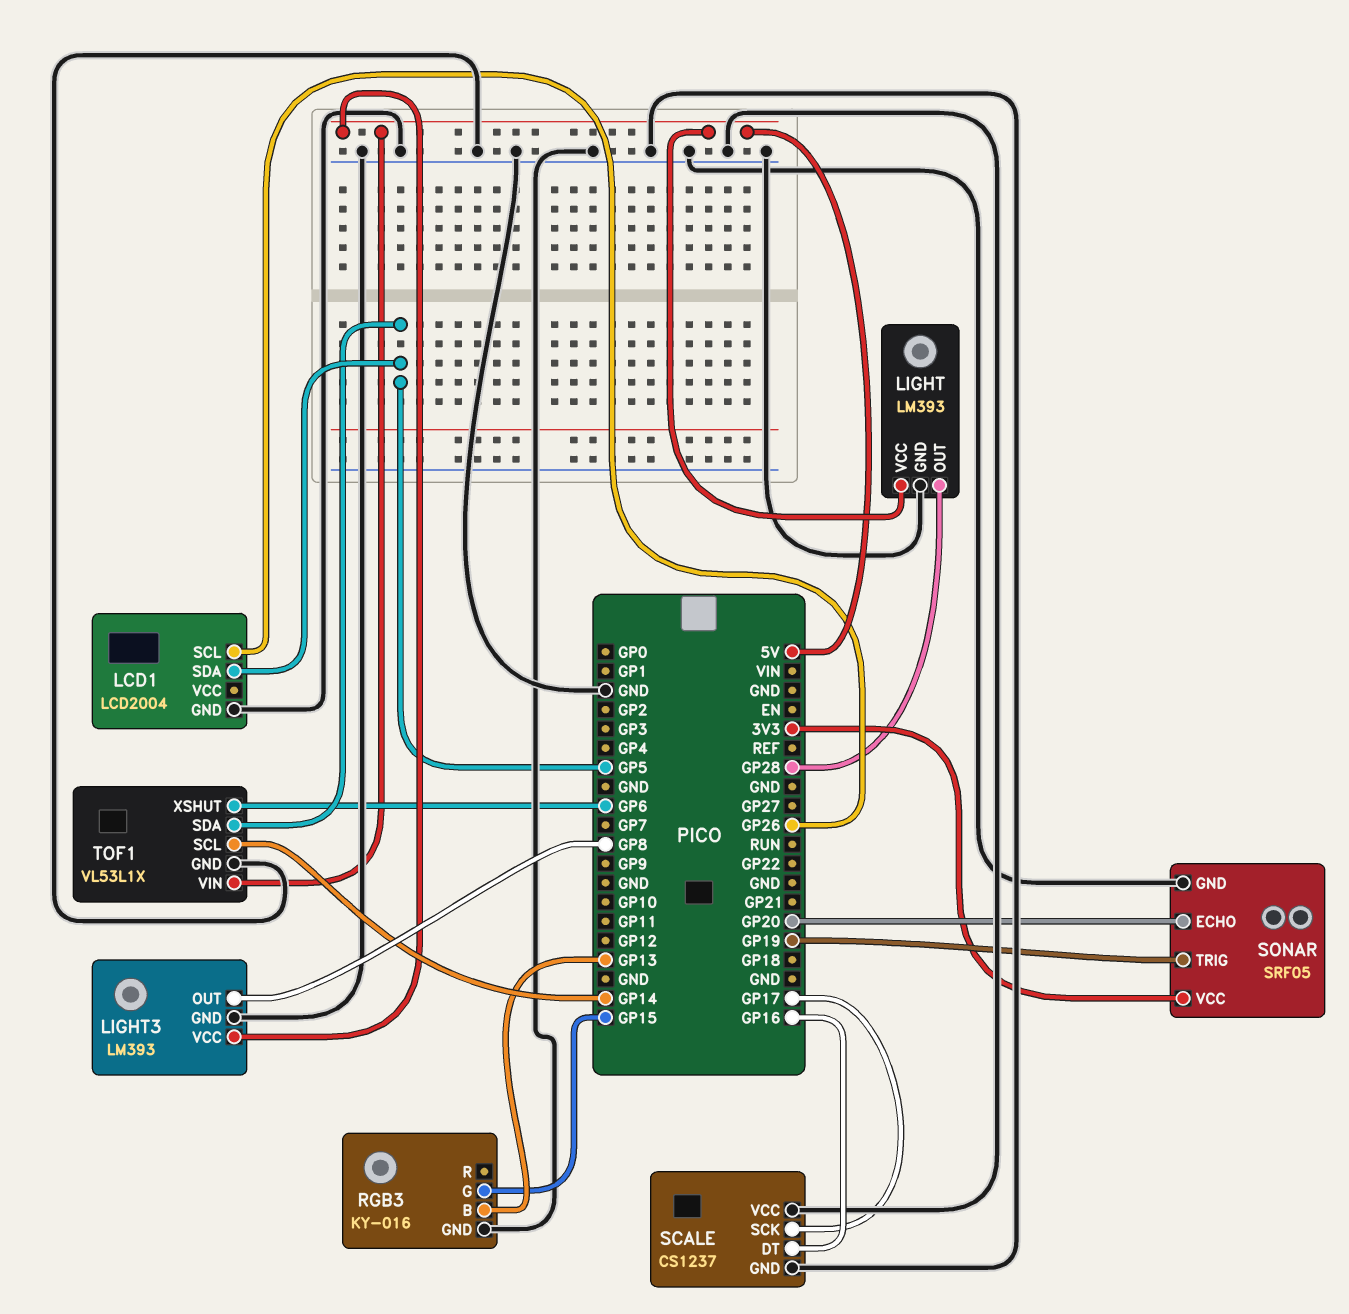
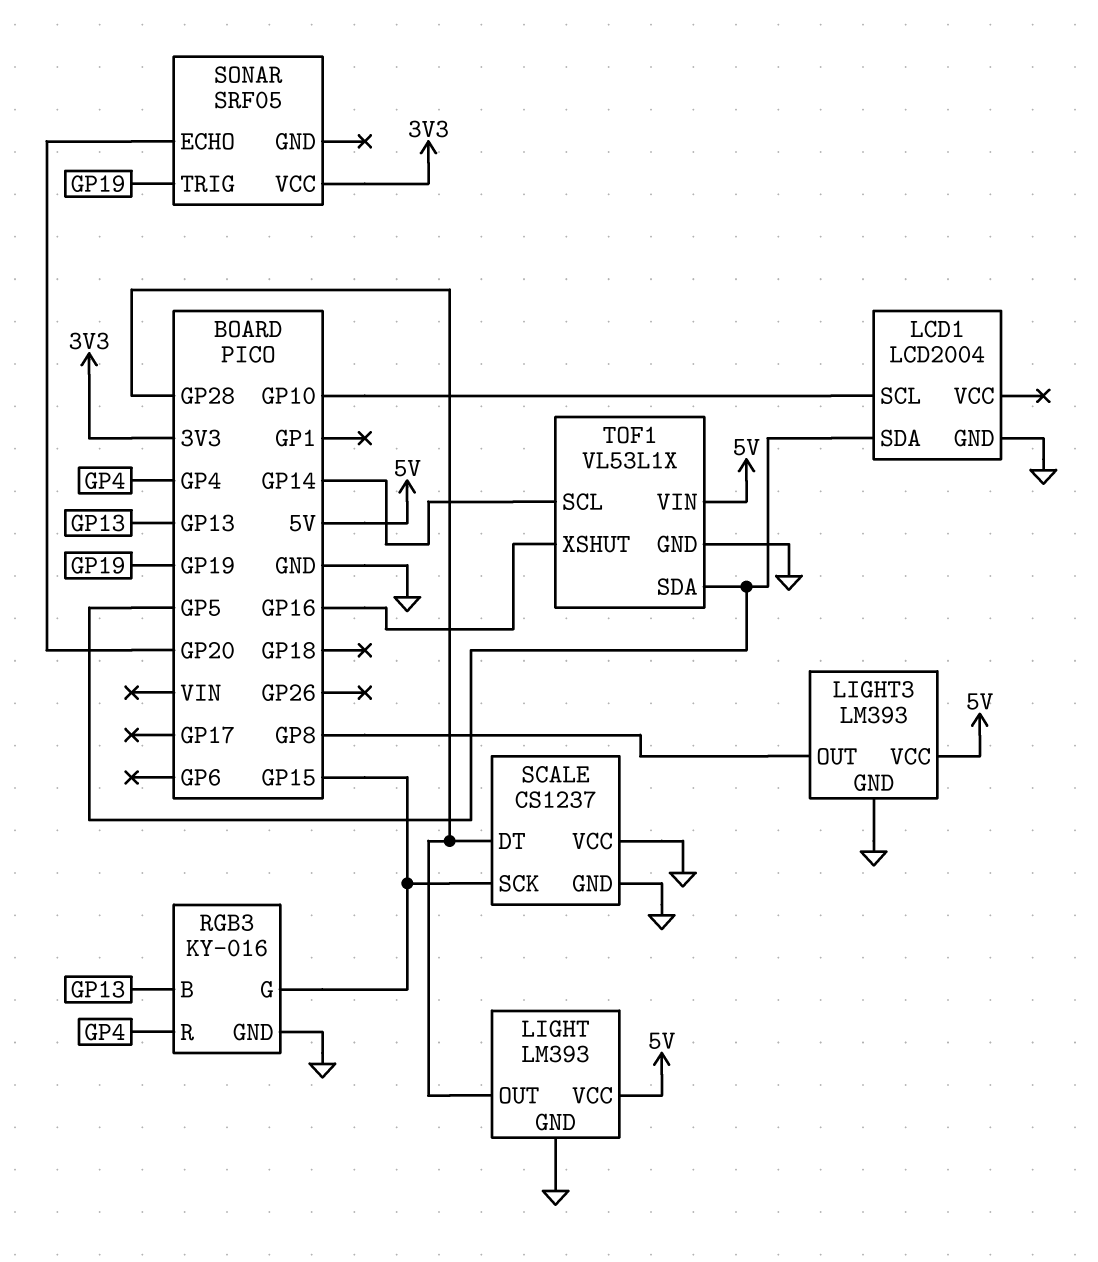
LCD1 pin SCL: GP26 -> GP10
RGB3 pin R: none -> GP4
SCALE pin DT: GP16 -> GP28
SCALE pin SCK: GP17 -> GP15
SONAR pin GND: GND -> none
TOF1 pin XSHUT: GP6 -> GP16

